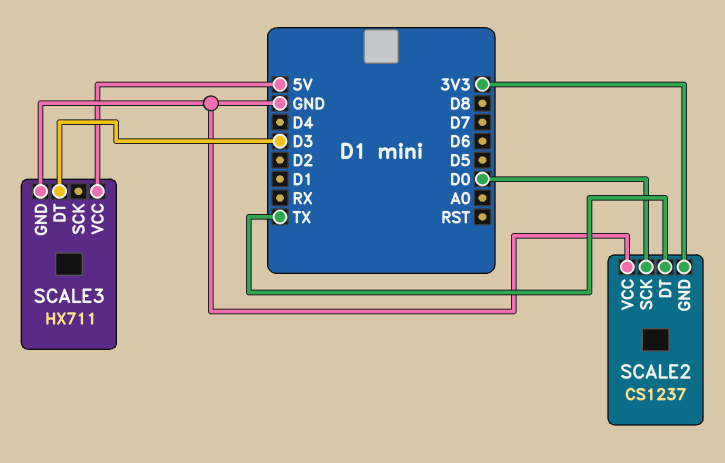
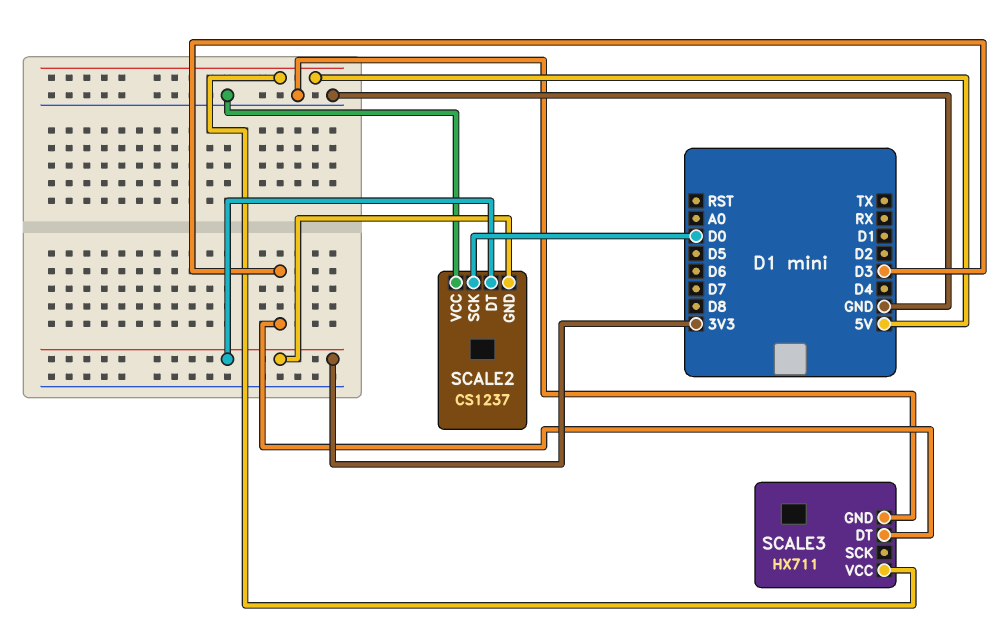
SCALE2 pin DT: TX -> 3V3

